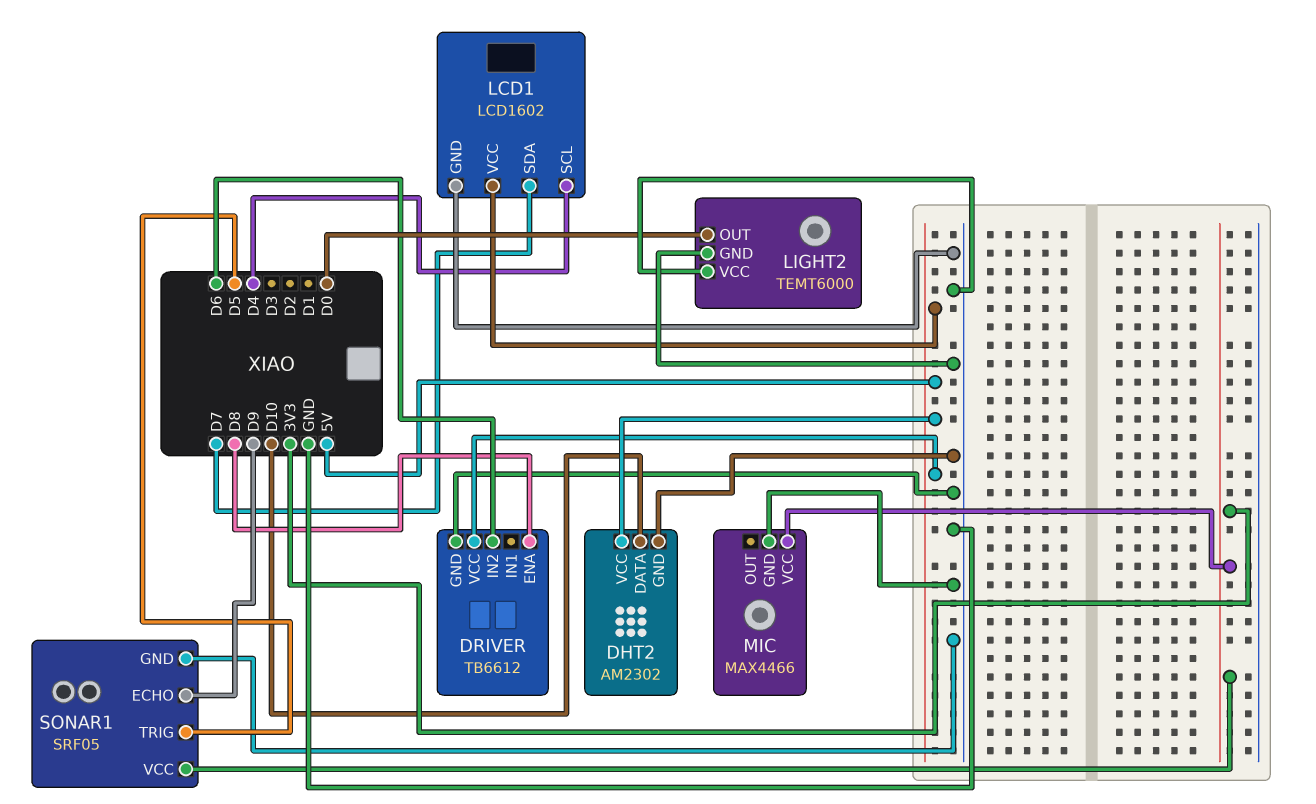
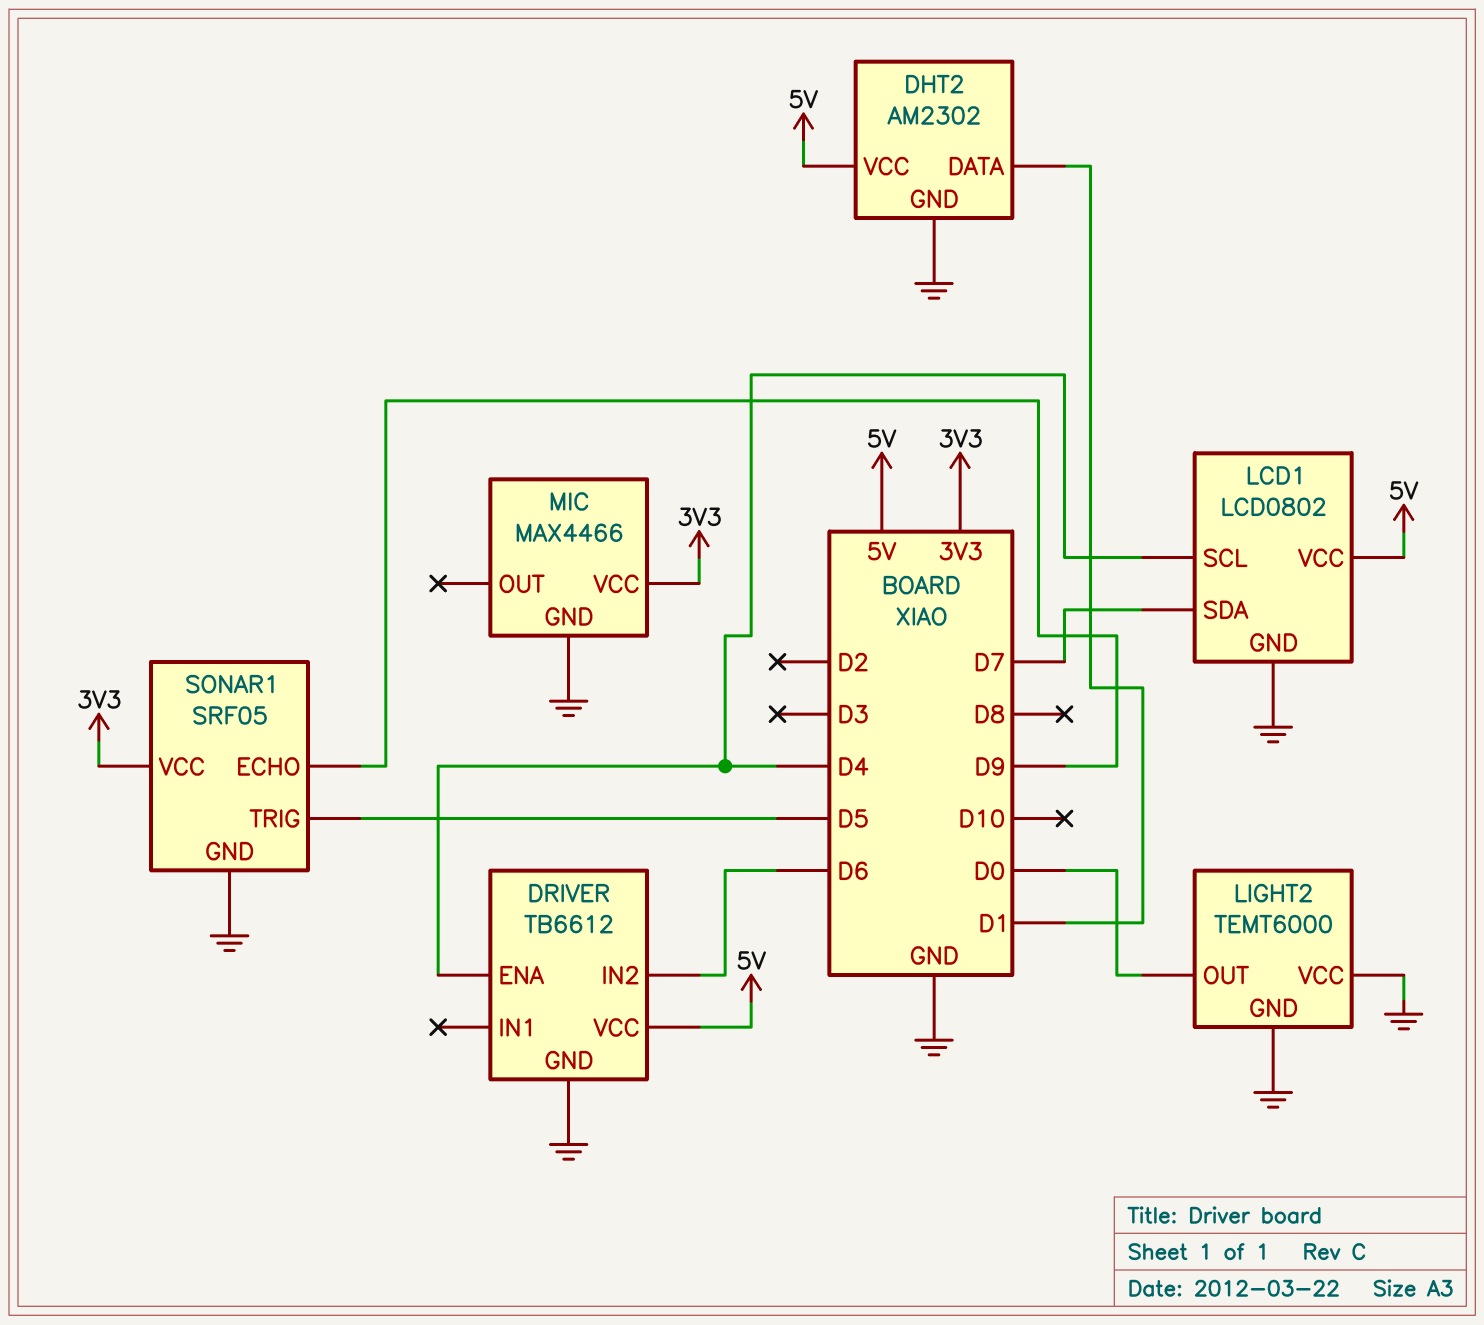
DHT2 pin DATA: D10 -> D1
DRIVER pin ENA: D8 -> D4
LCD1: LCD1602 -> LCD0802

